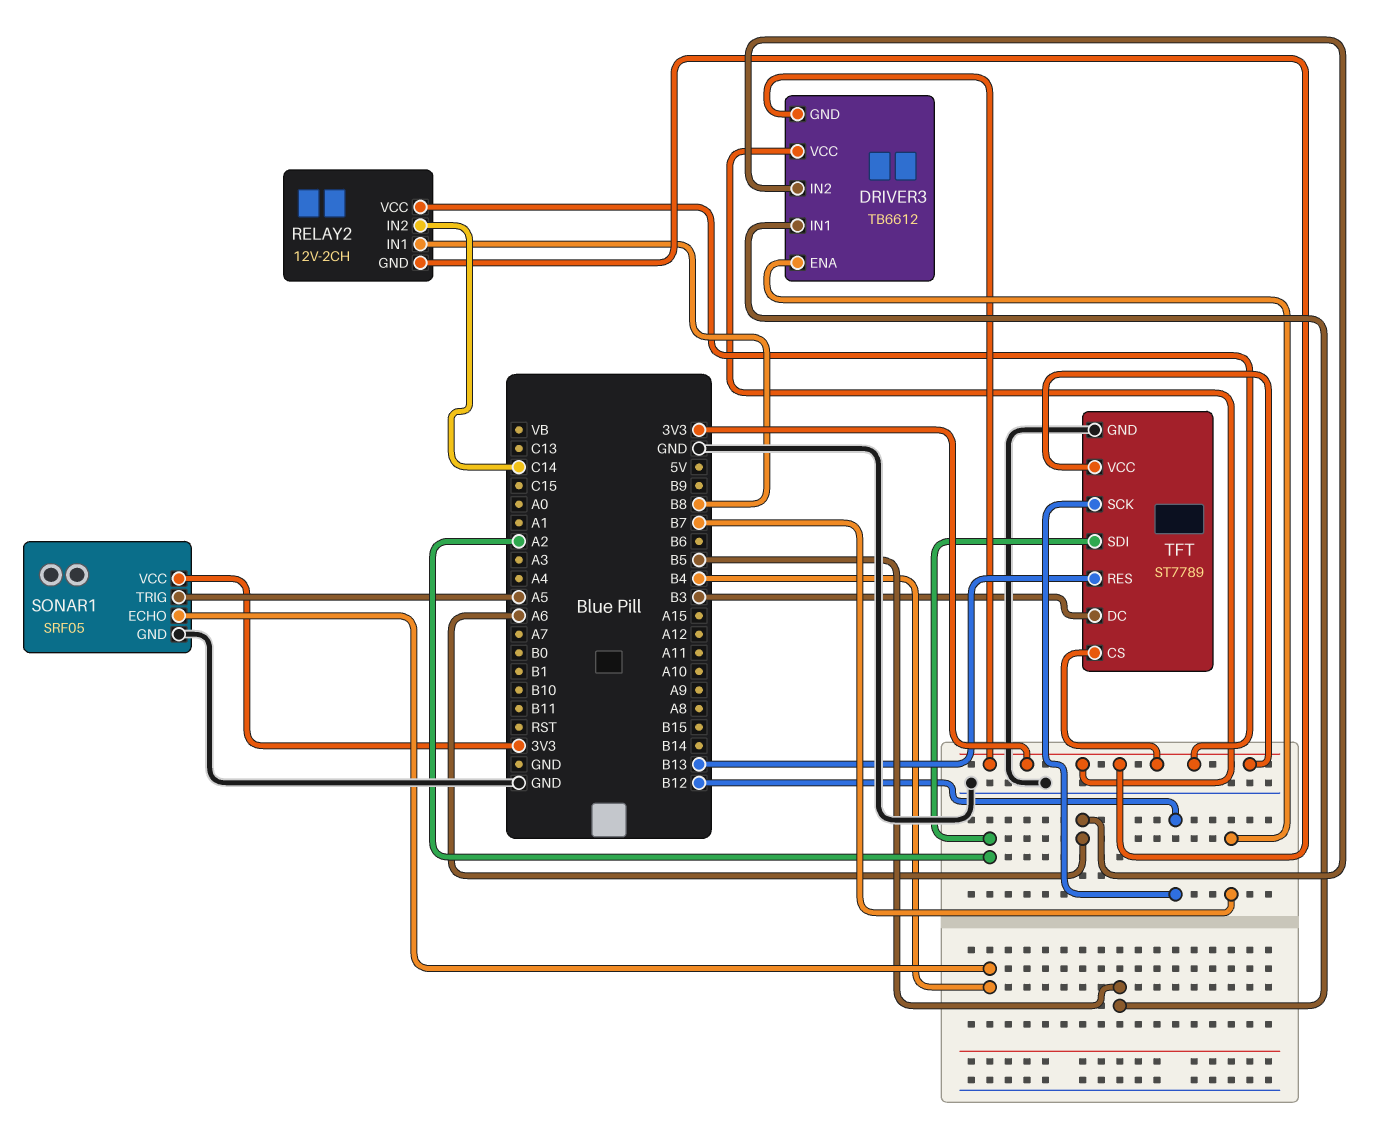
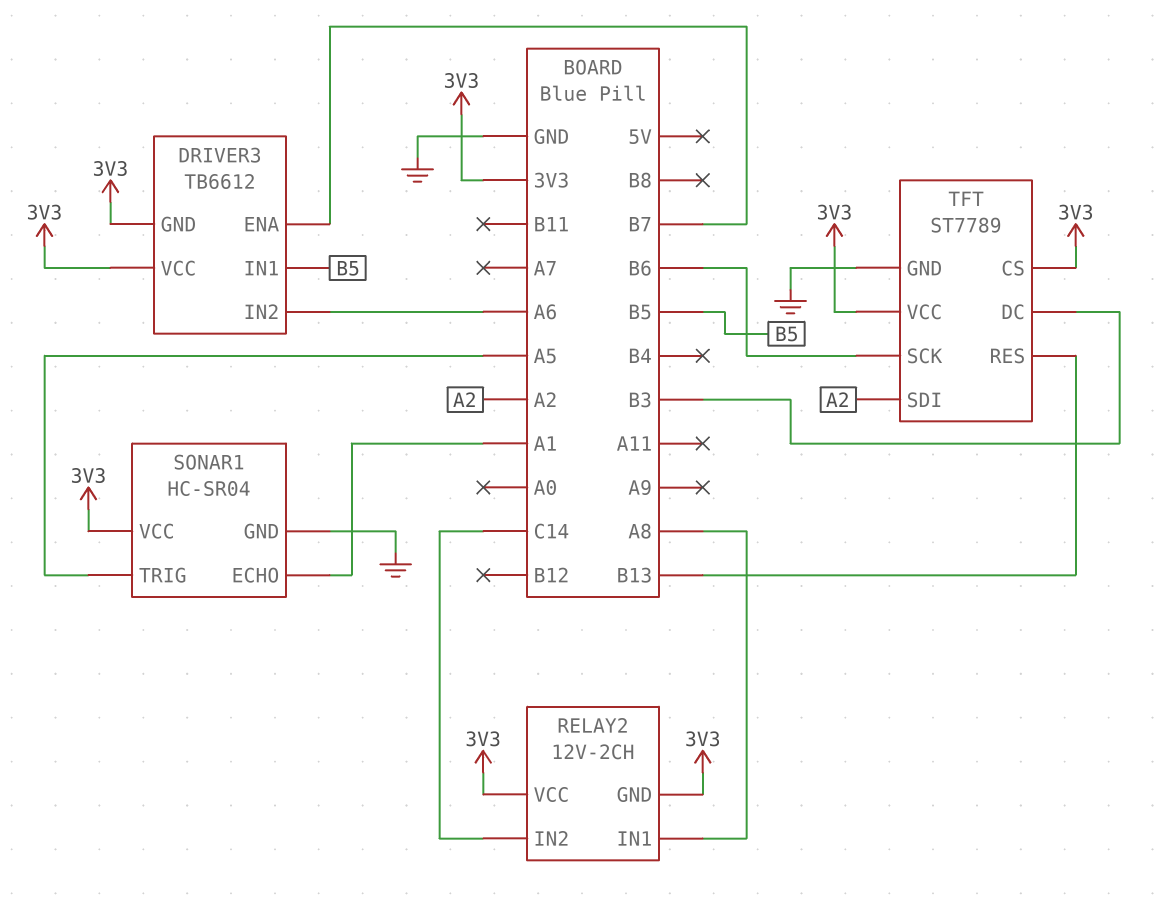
RELAY2 pin IN1: B8 -> A8
SONAR1: SRF05 -> HC-SR04
SONAR1 pin ECHO: B4 -> A1
TFT pin SCK: B12 -> B6

